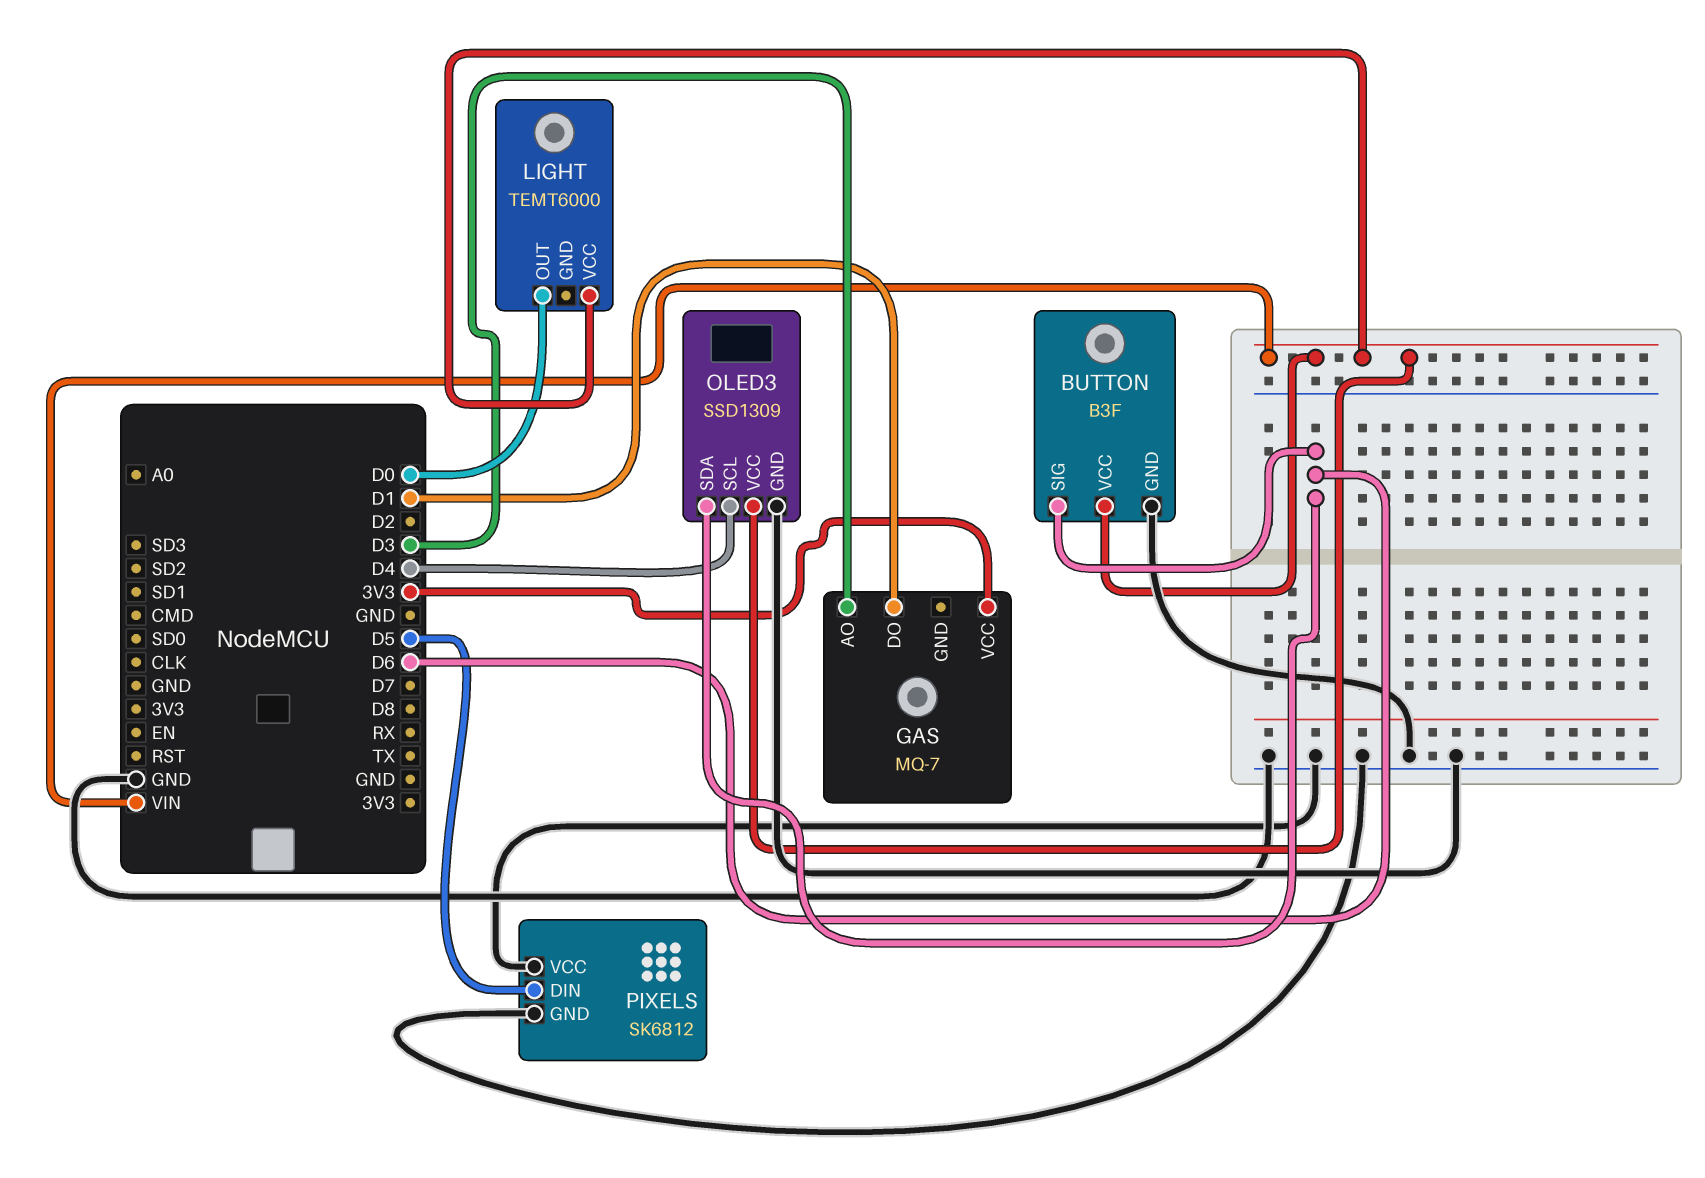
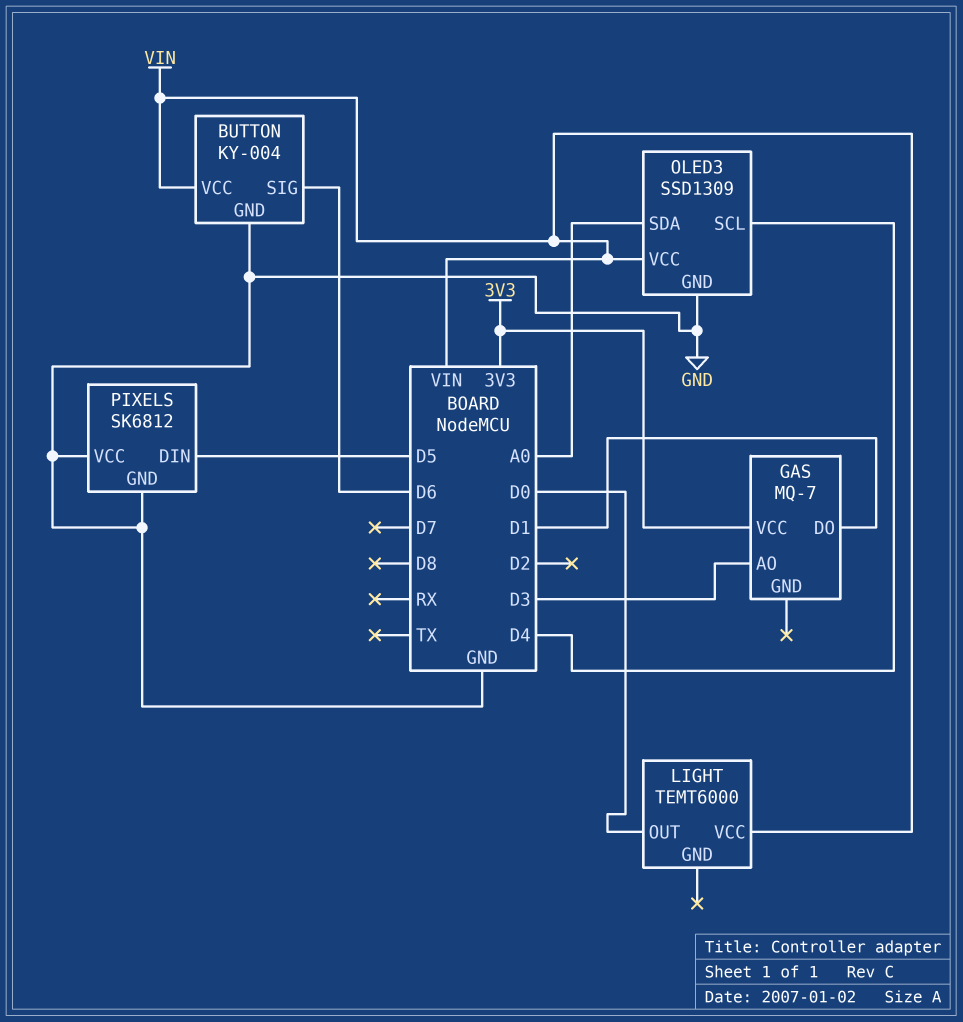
BUTTON: B3F -> KY-004
OLED3 pin SDA: D6 -> A0

